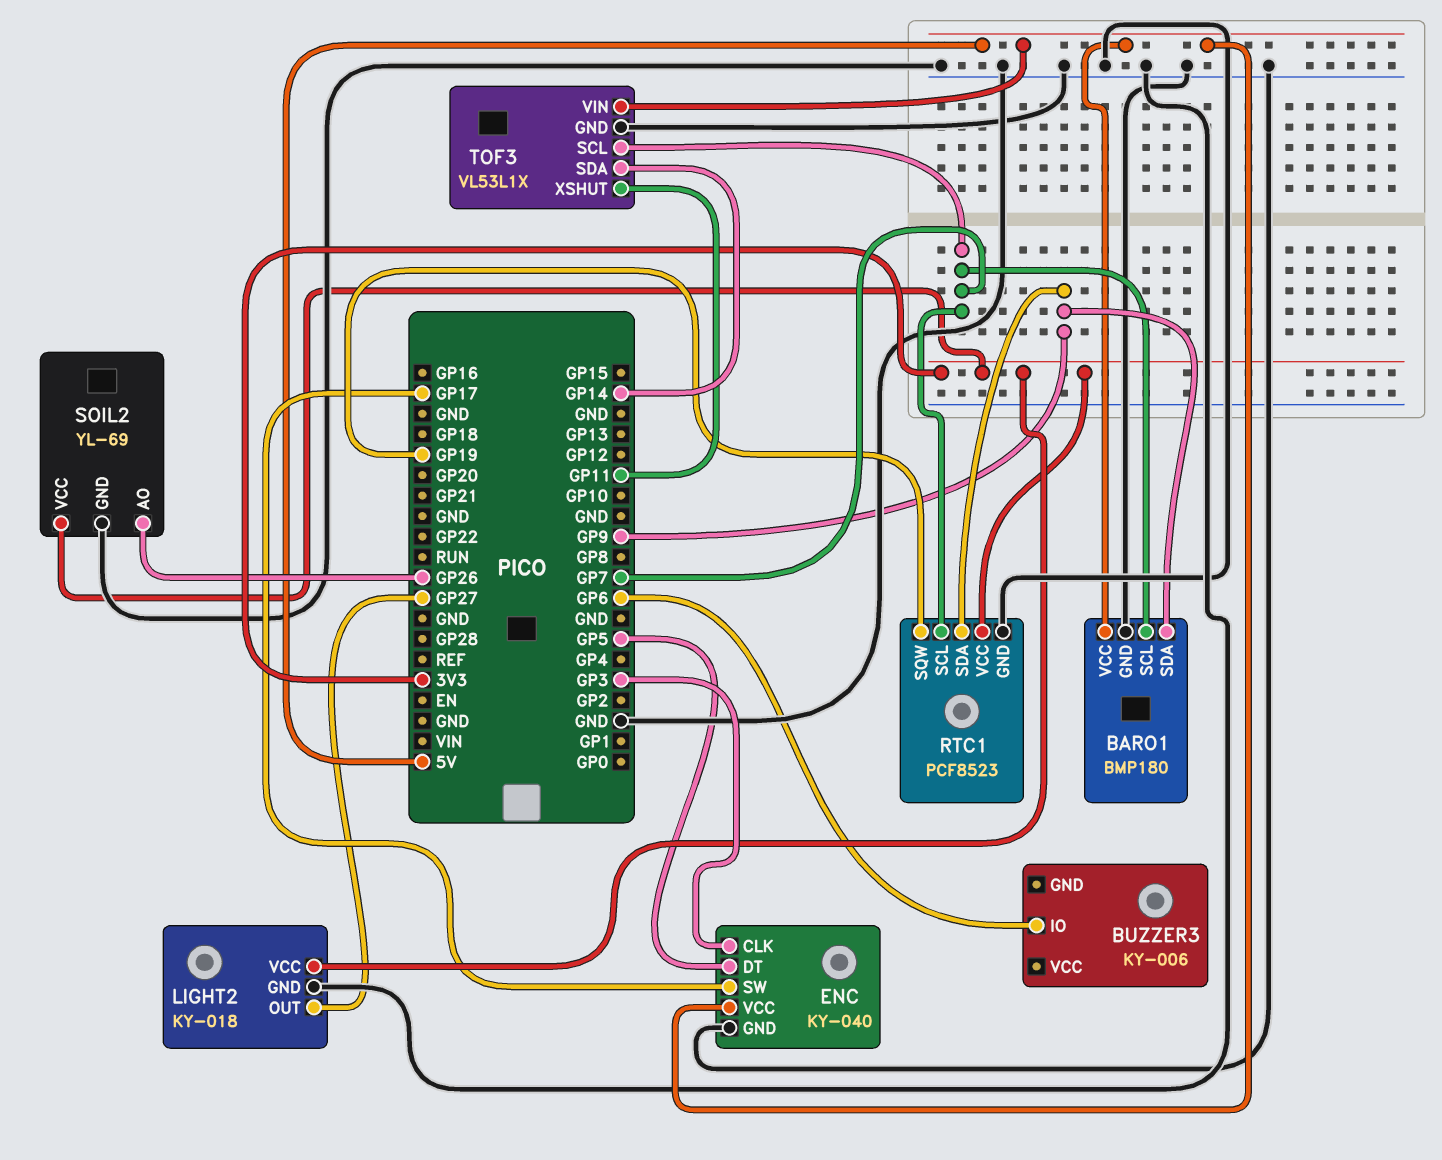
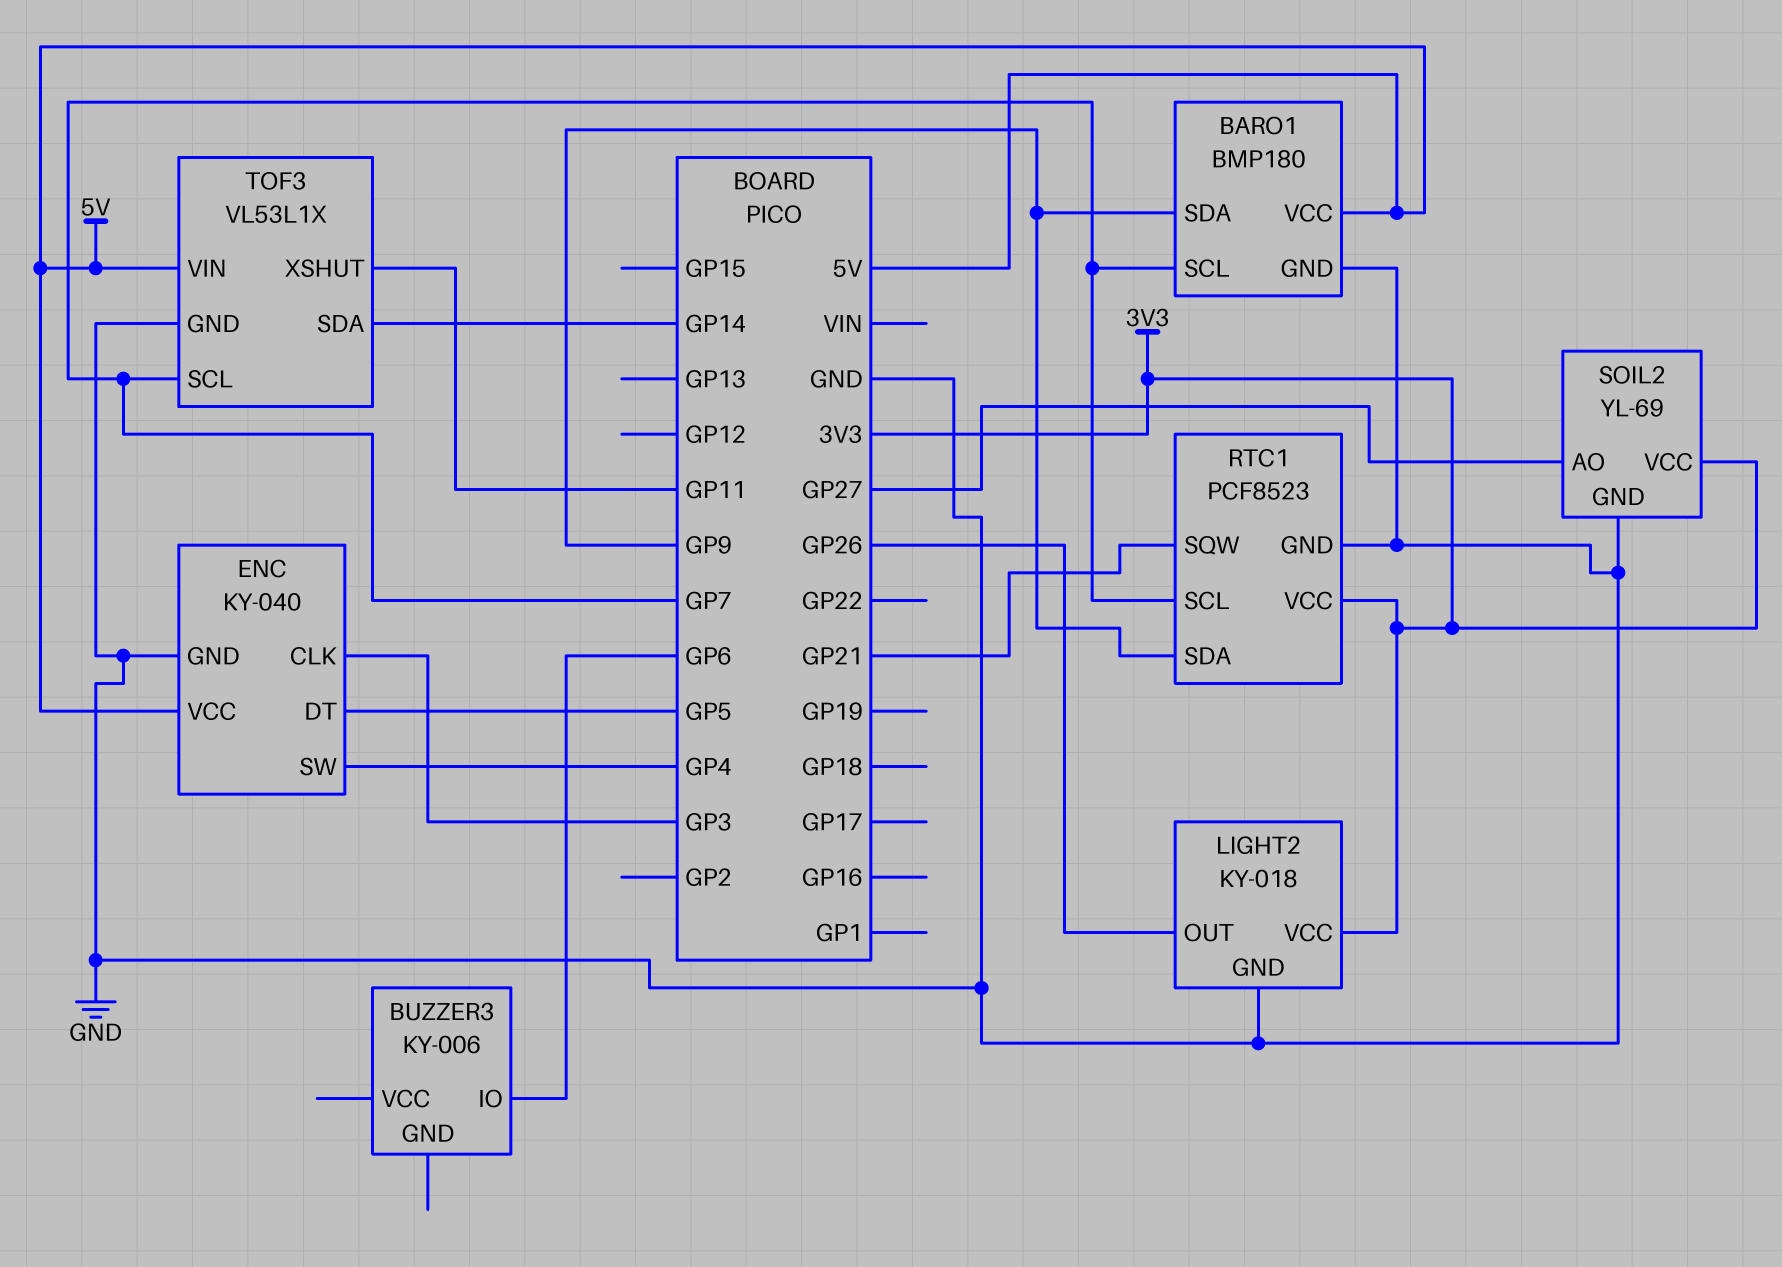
ENC pin SW: GP17 -> GP4
LIGHT2 pin OUT: GP27 -> GP26
RTC1 pin SQW: GP19 -> GP21
SOIL2 pin AO: GP26 -> GP27

